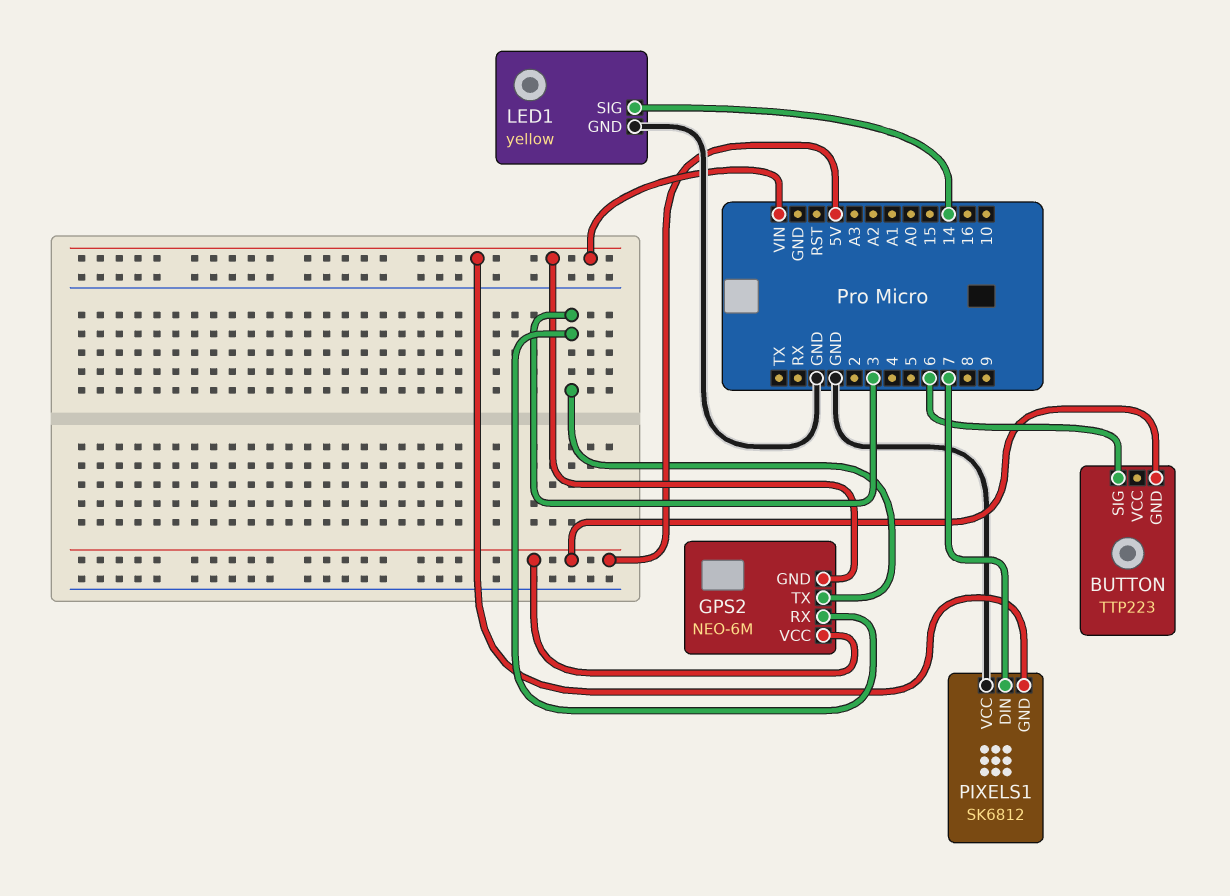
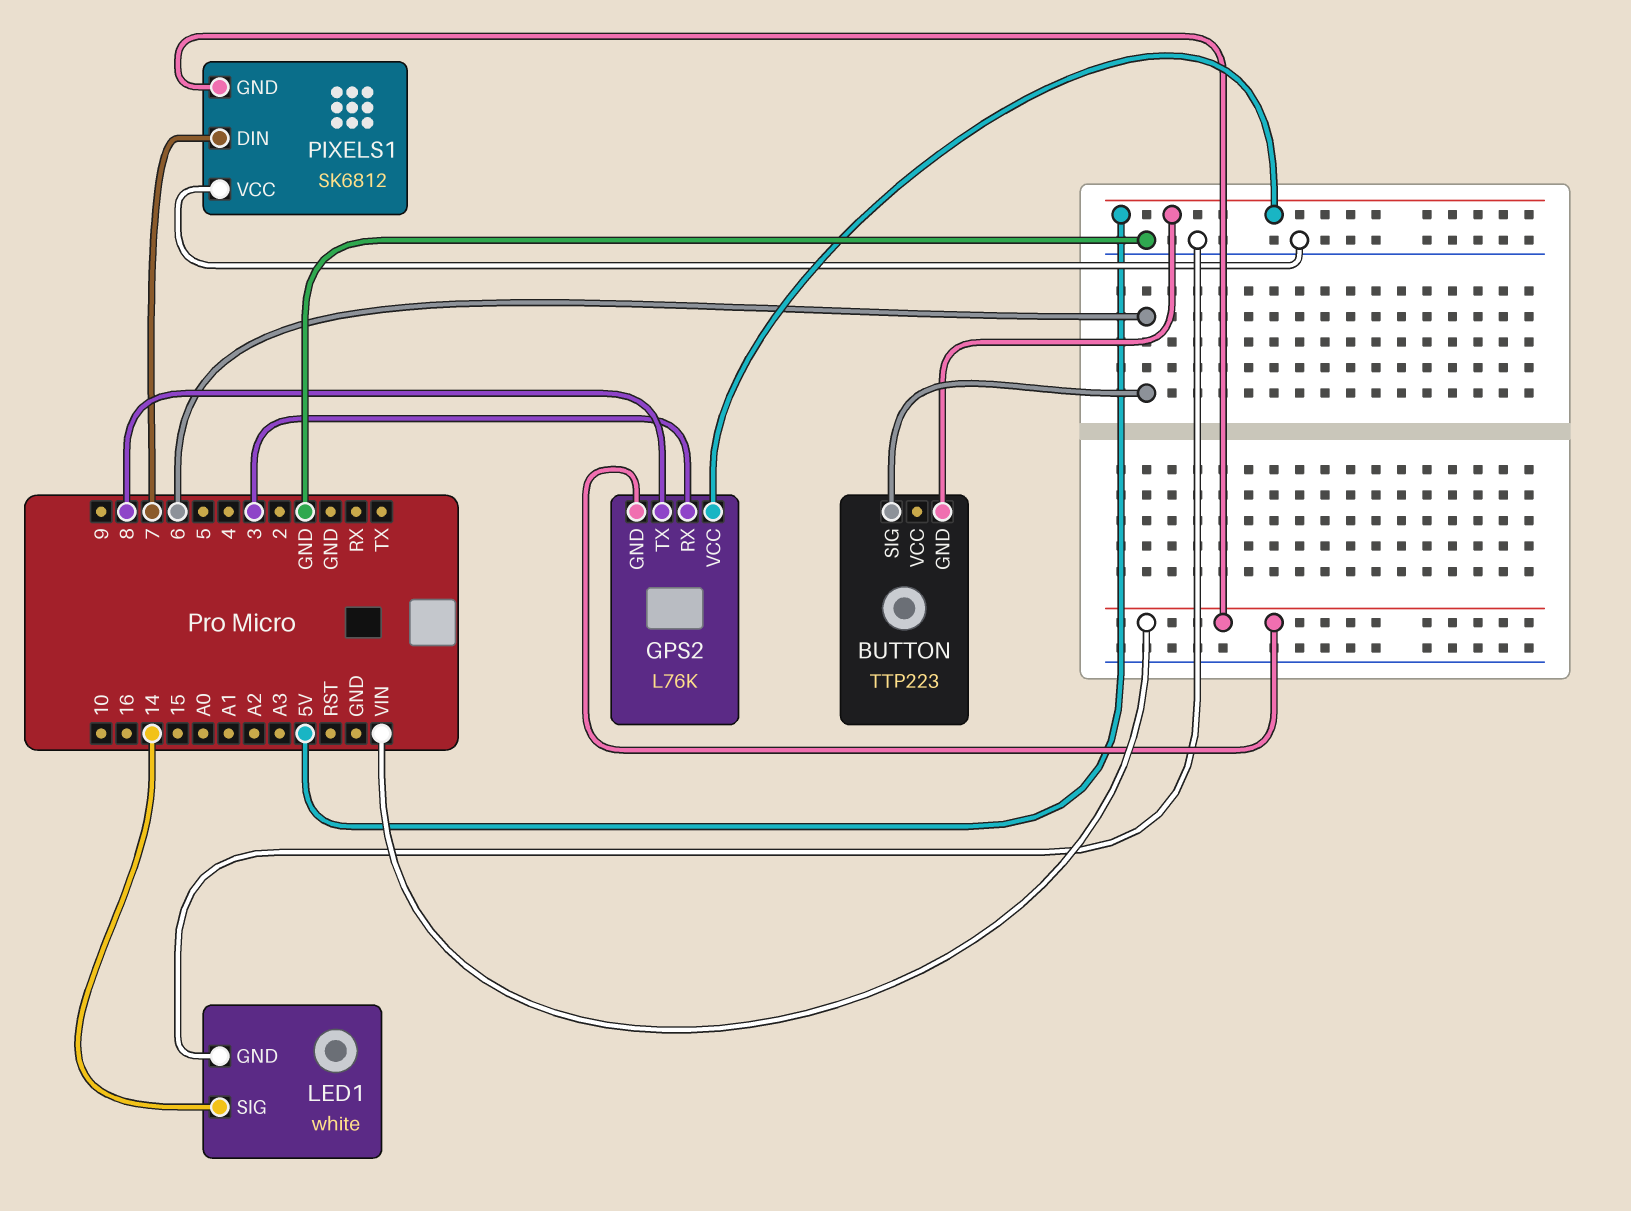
GPS2: NEO-6M -> L76K
GPS2 pin TX: 3 -> 8
LED1: yellow -> white

